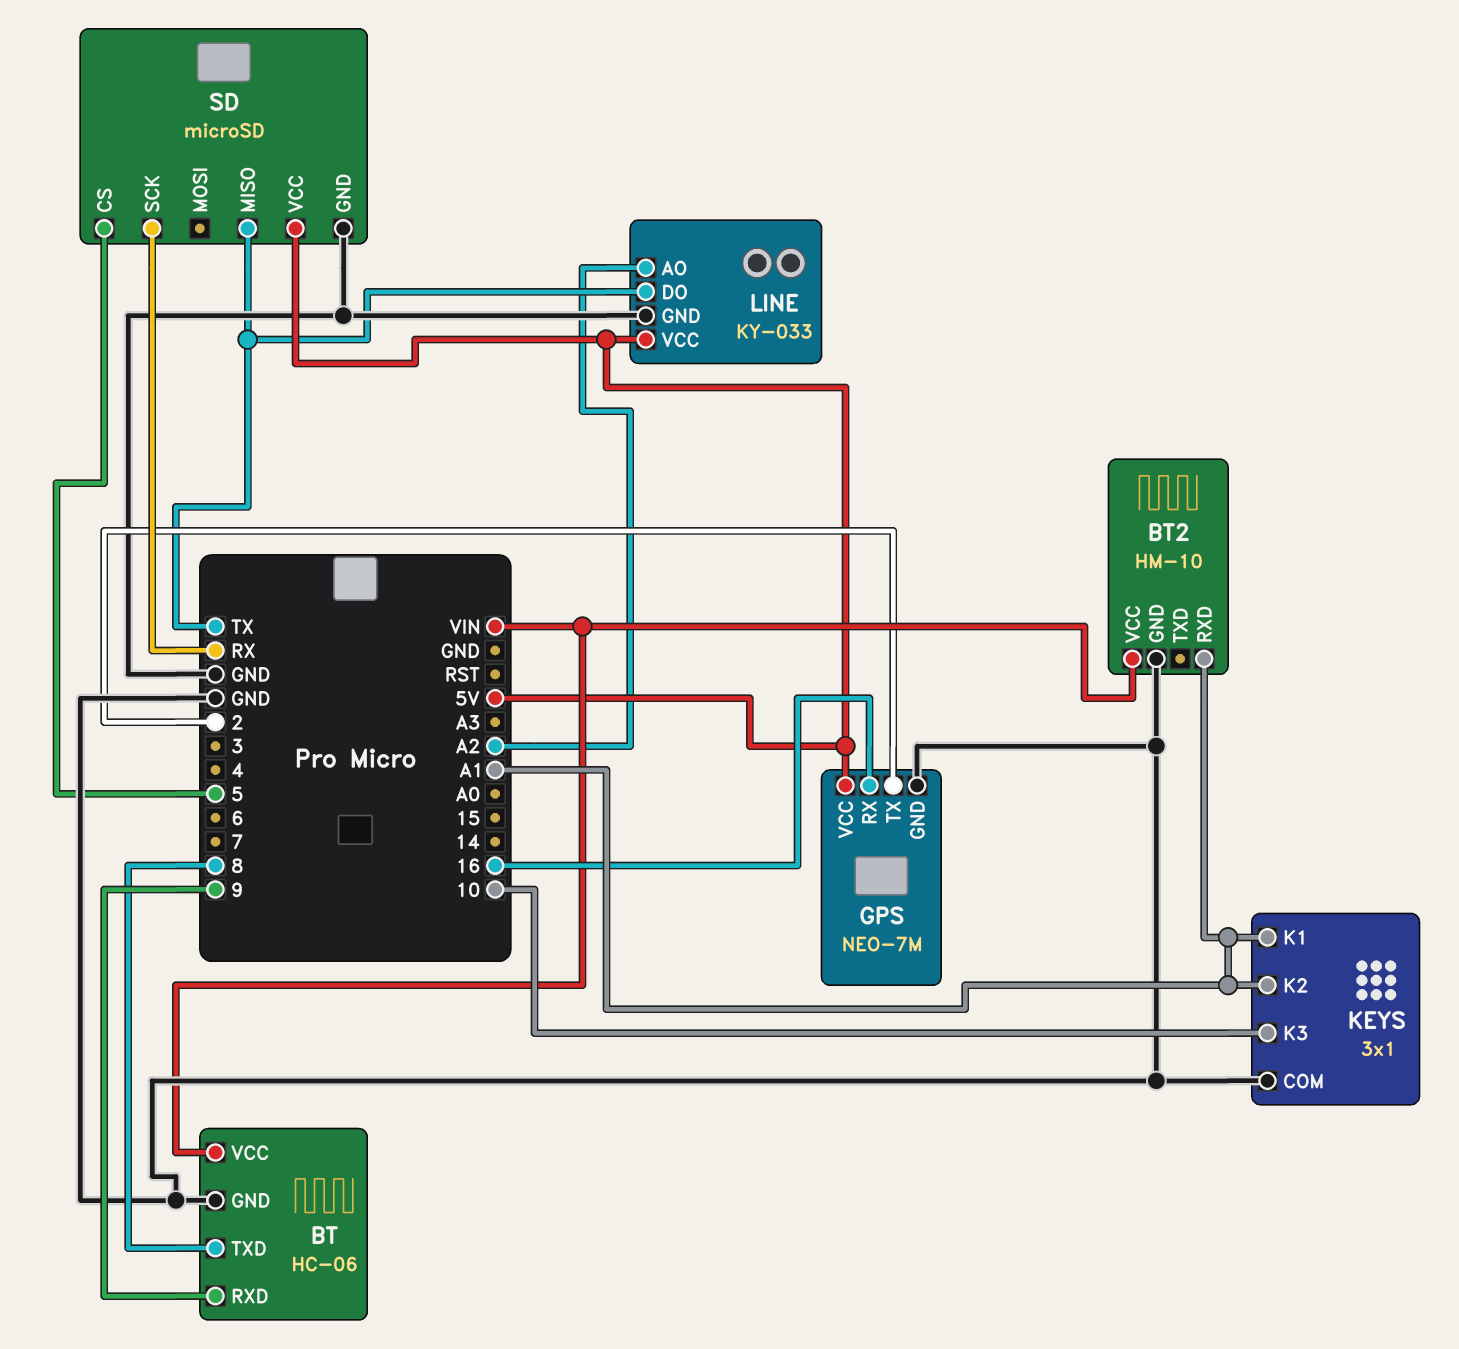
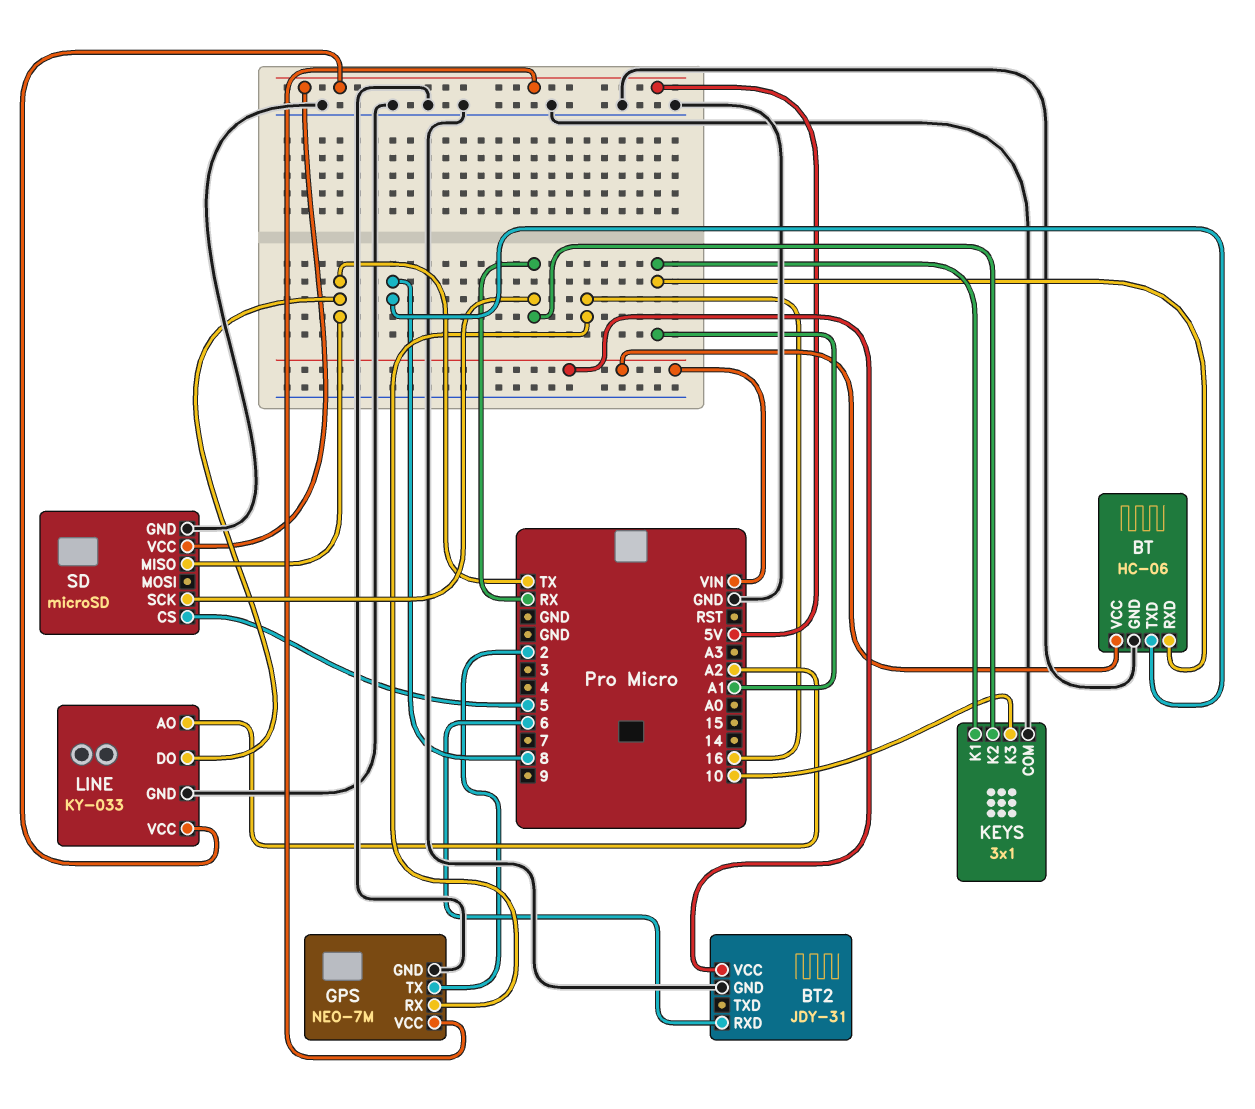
BT pin RXD: 9 -> A1
BT2: HM-10 -> JDY-31
BT2 pin RXD: A1 -> 6
KEYS pin K2: A1 -> RX

